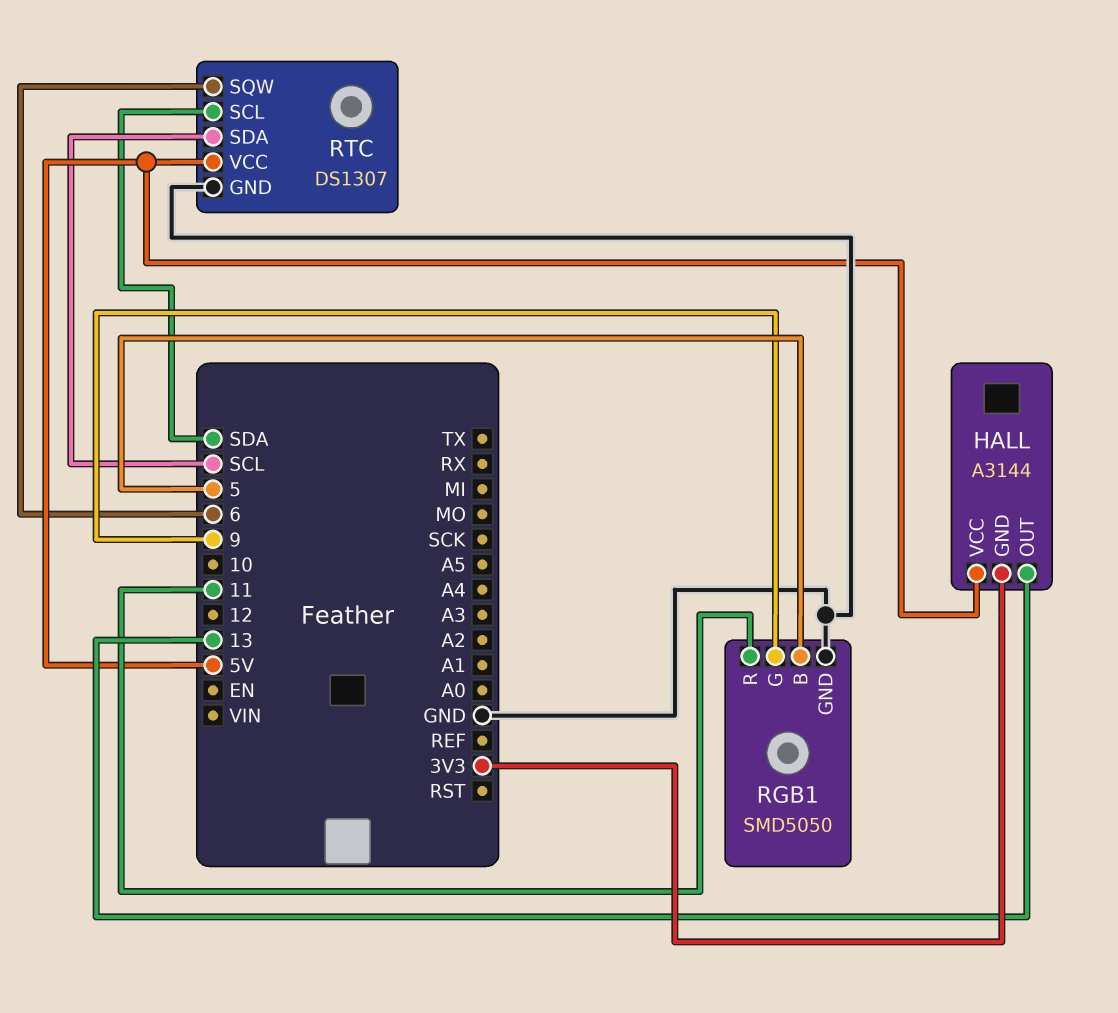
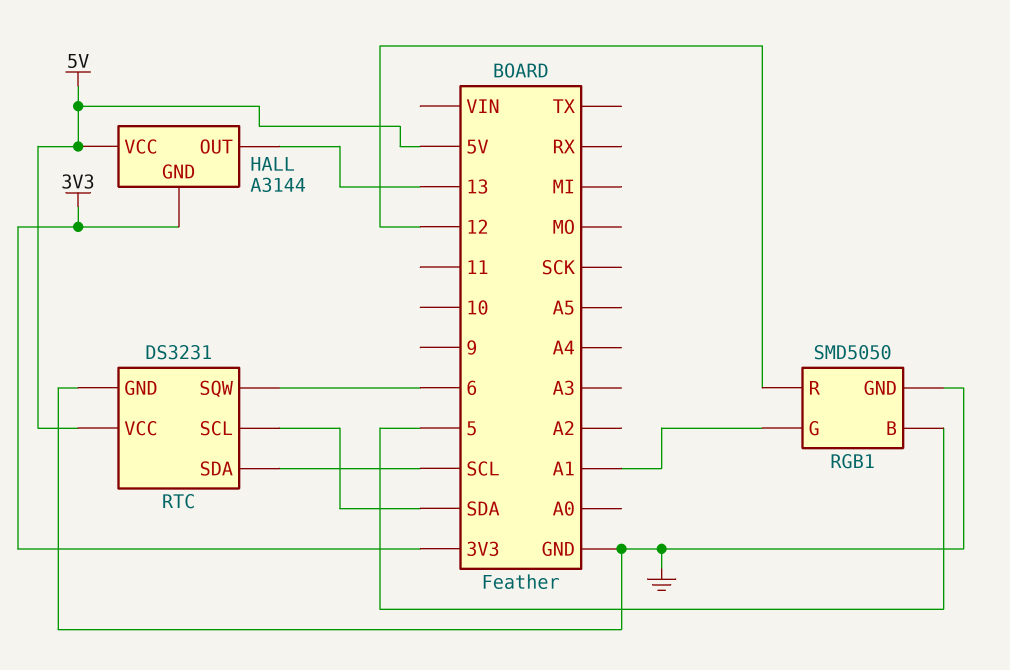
RGB1 pin G: 9 -> A1
RGB1 pin R: 11 -> 12
RTC: DS1307 -> DS3231

